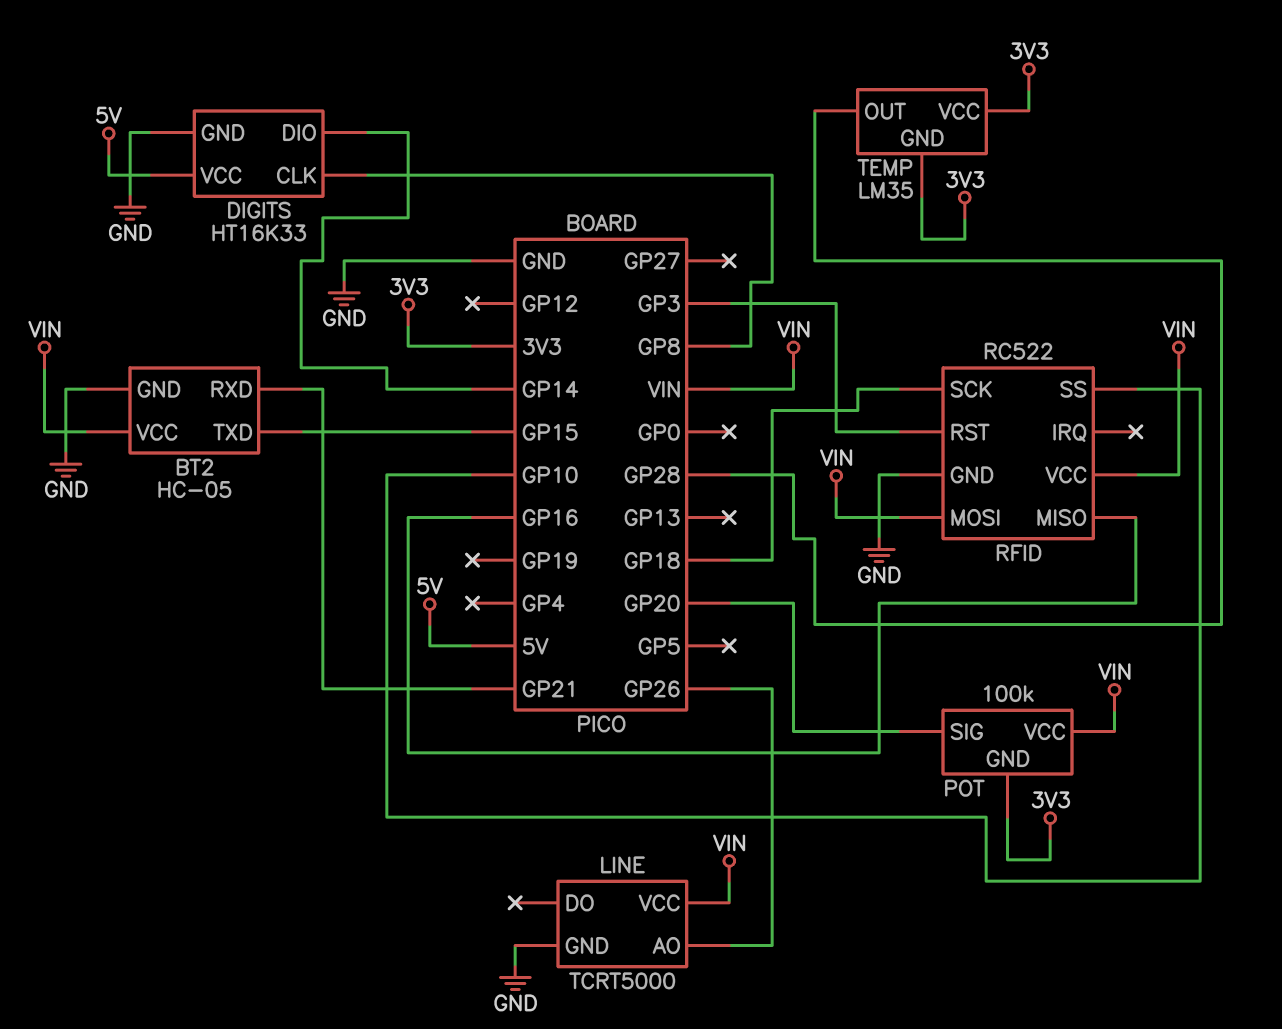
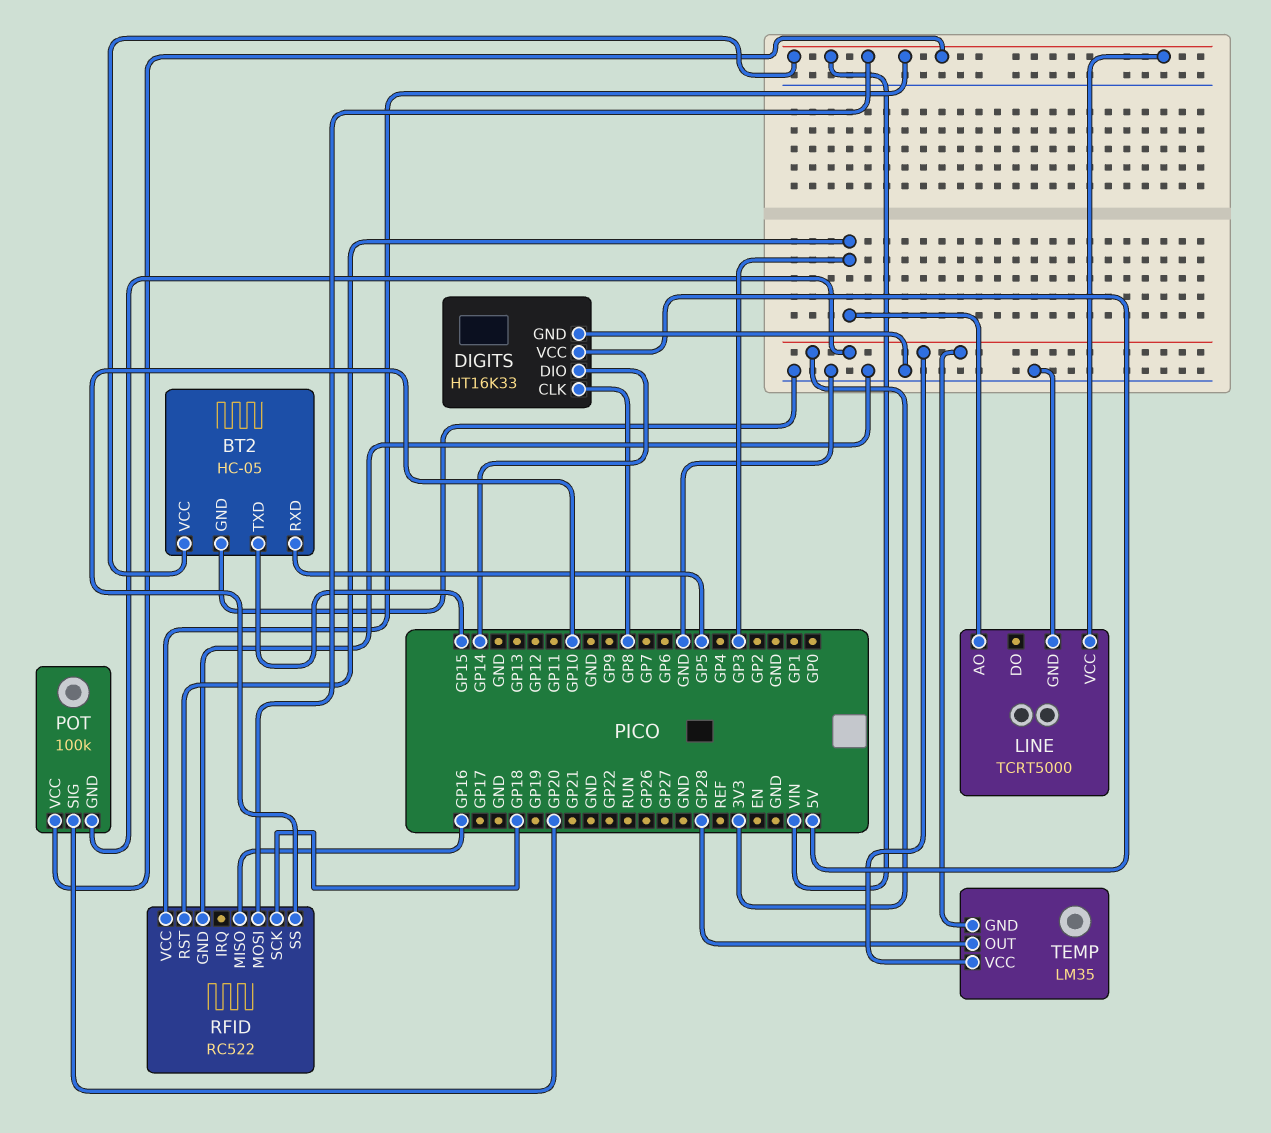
BT2 pin RXD: GP21 -> GP5
LINE pin AO: GP26 -> GP3

